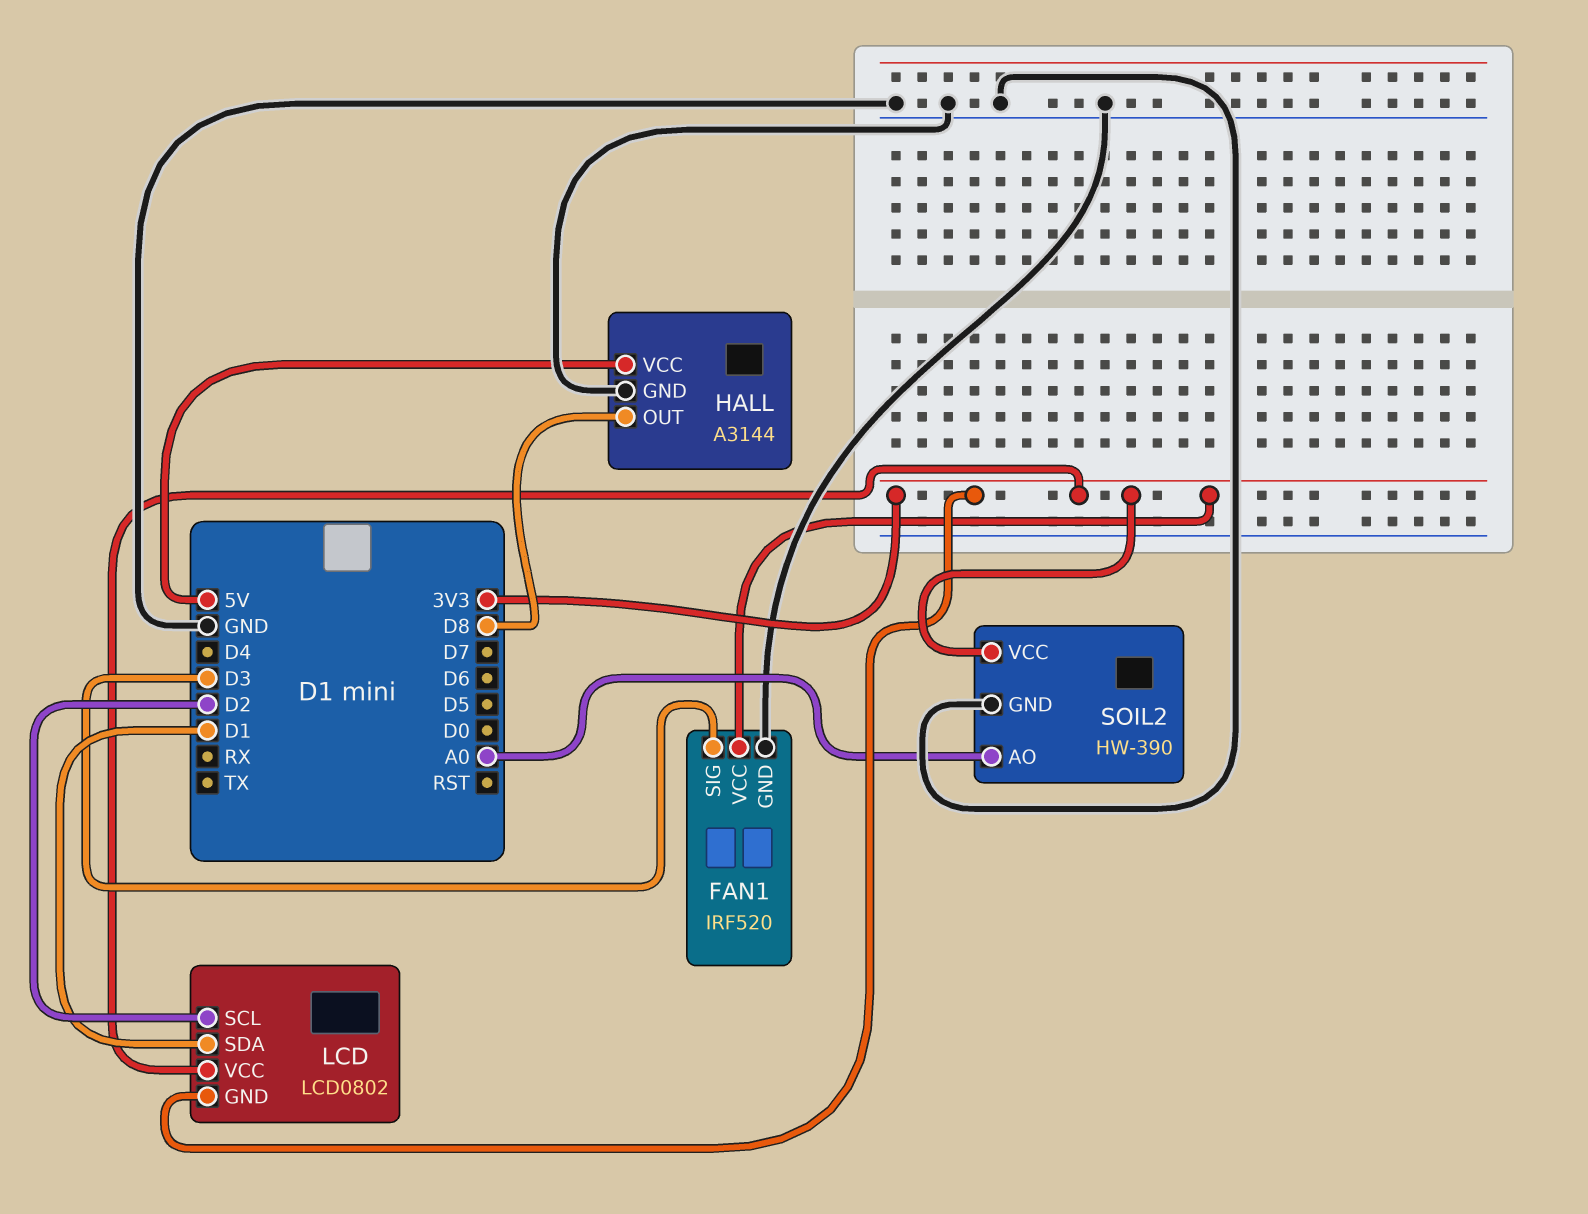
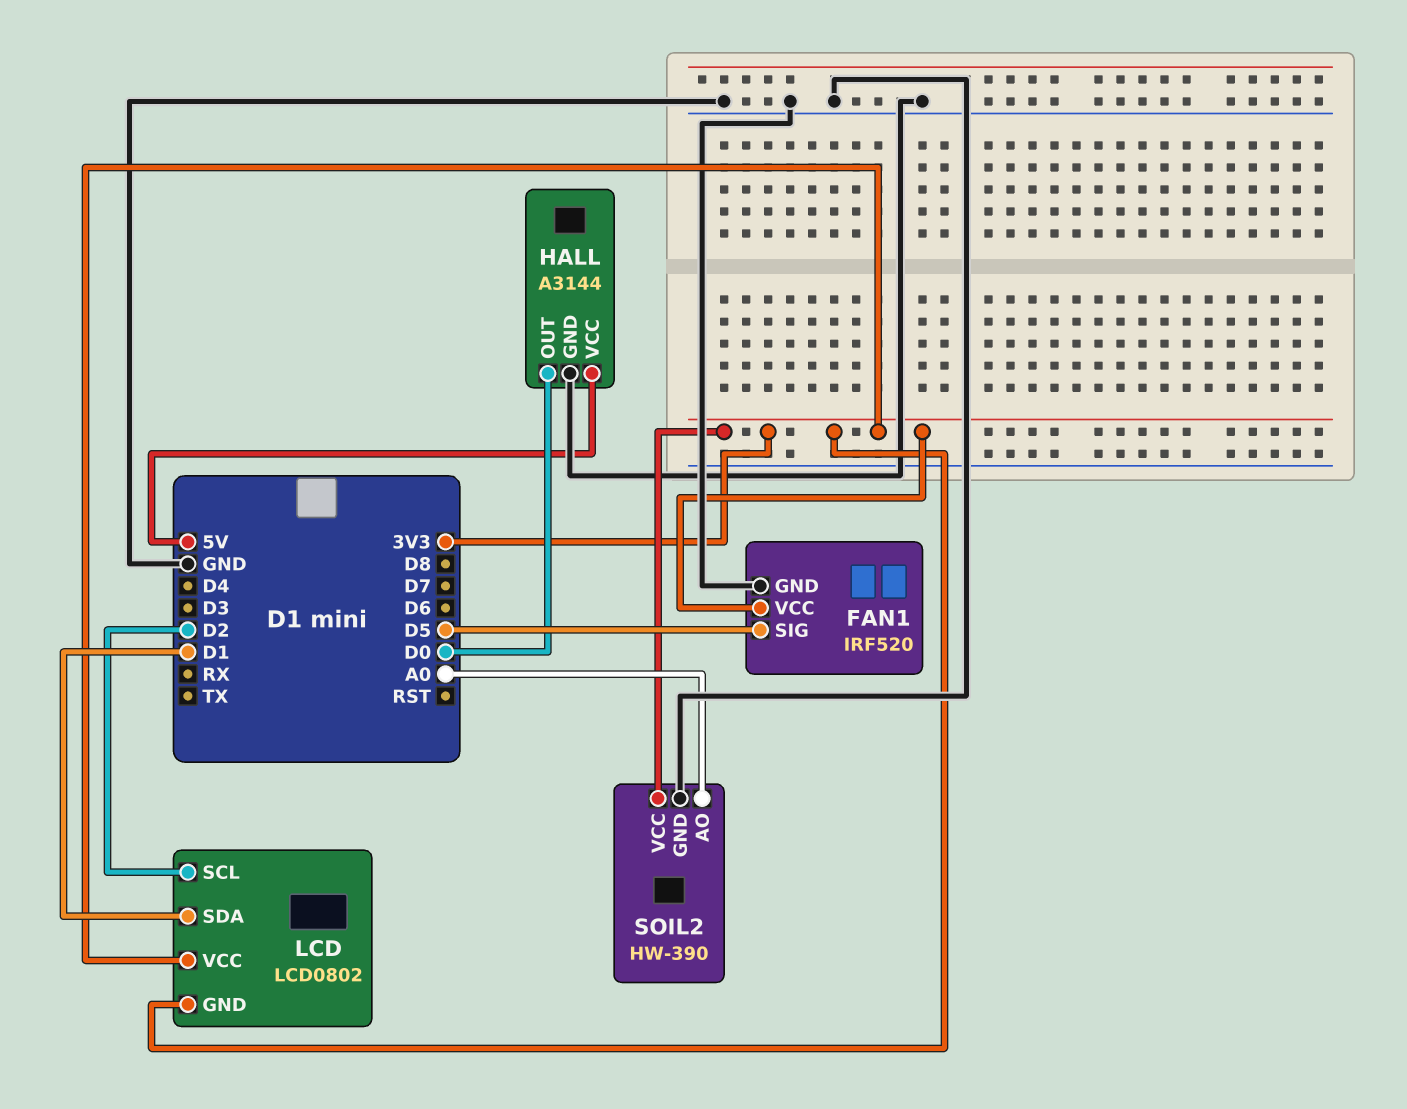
FAN1 pin SIG: D3 -> D5
HALL pin OUT: D8 -> D0

